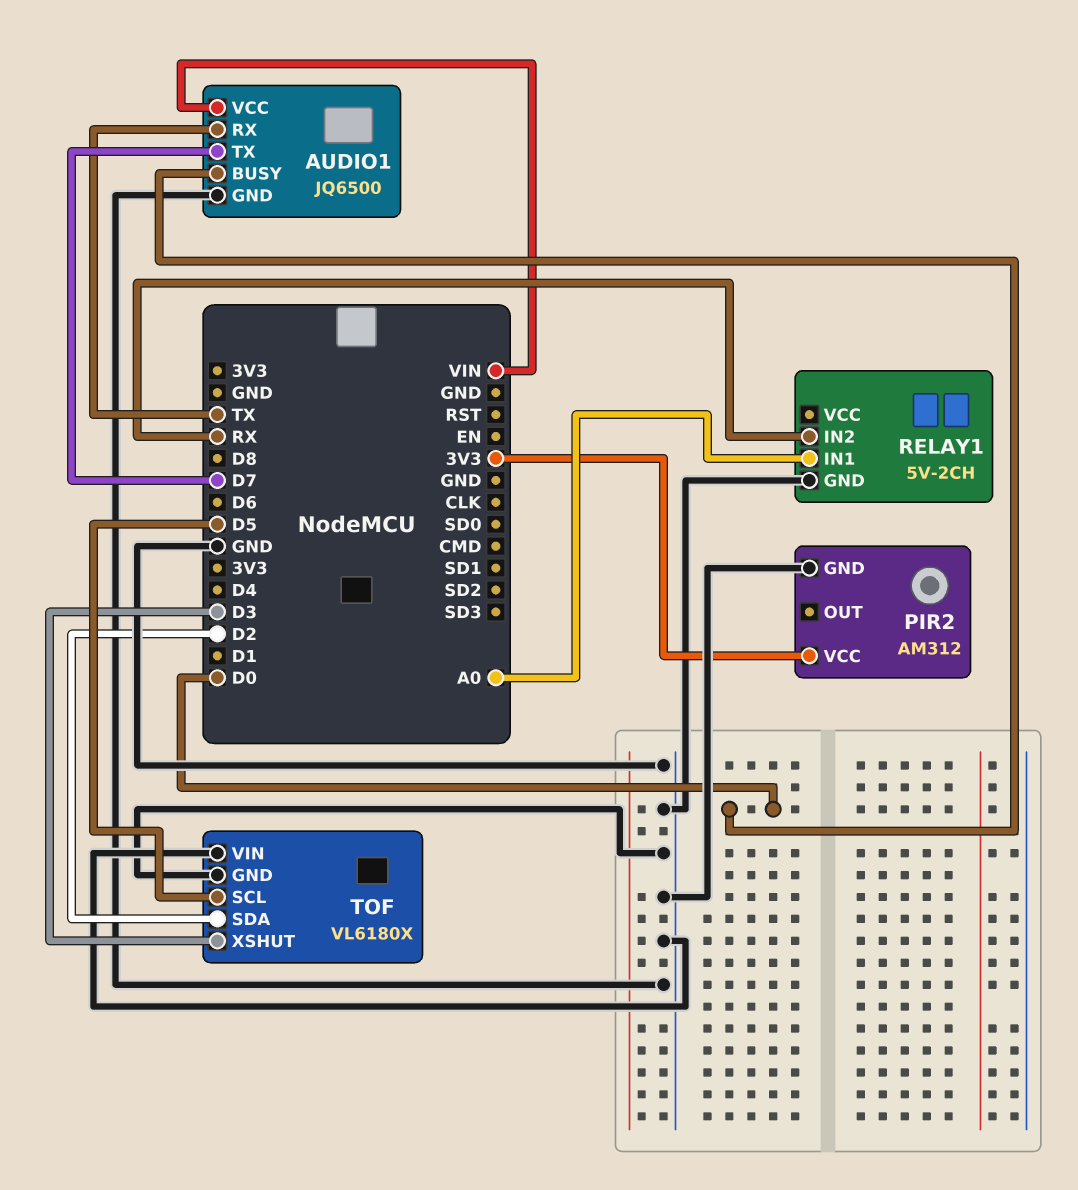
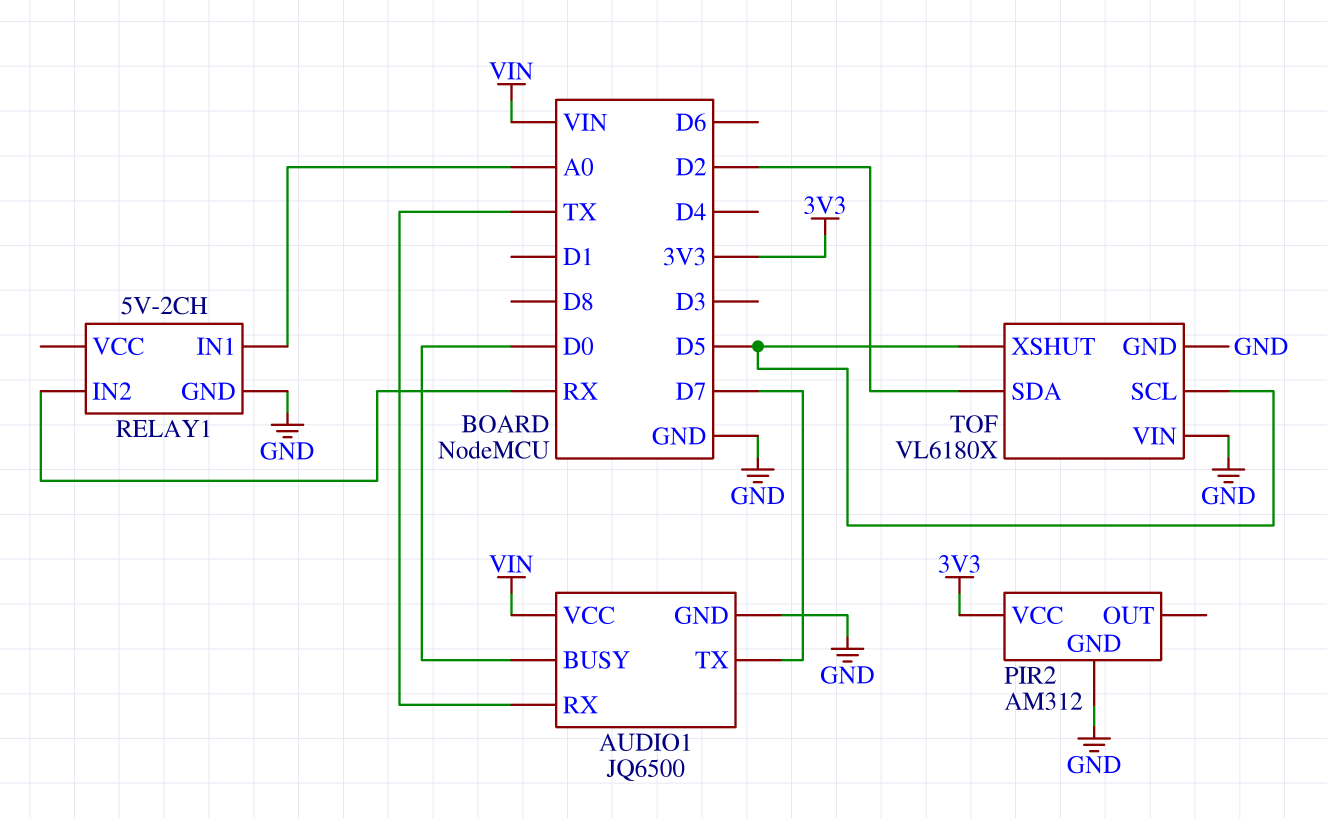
TOF pin XSHUT: D3 -> D5

